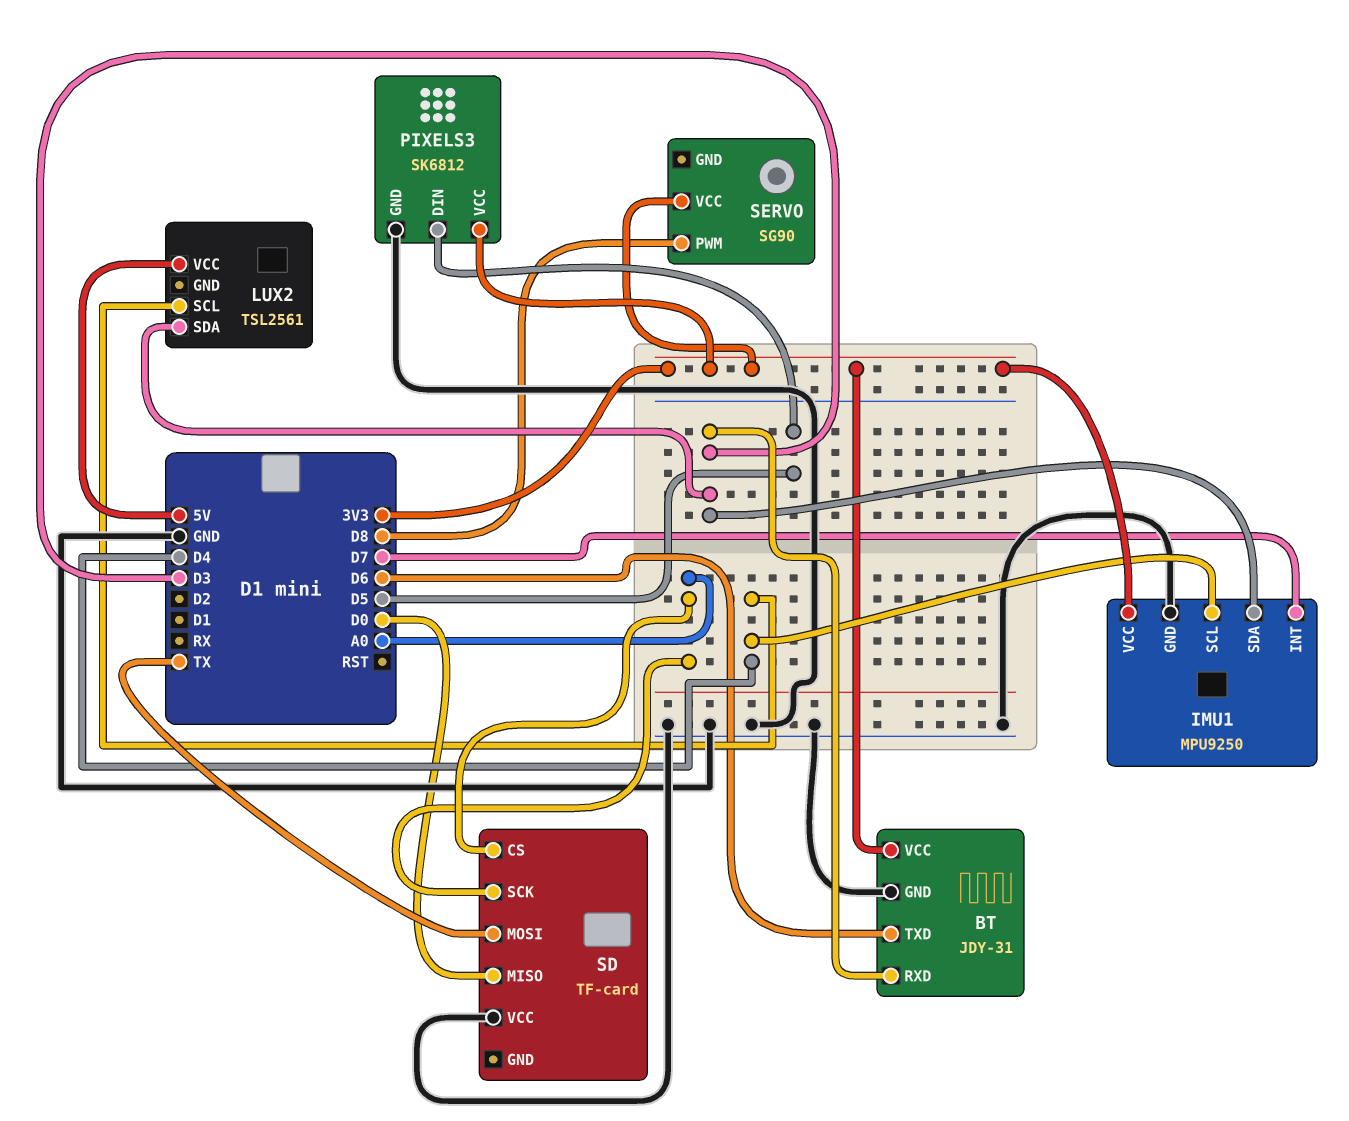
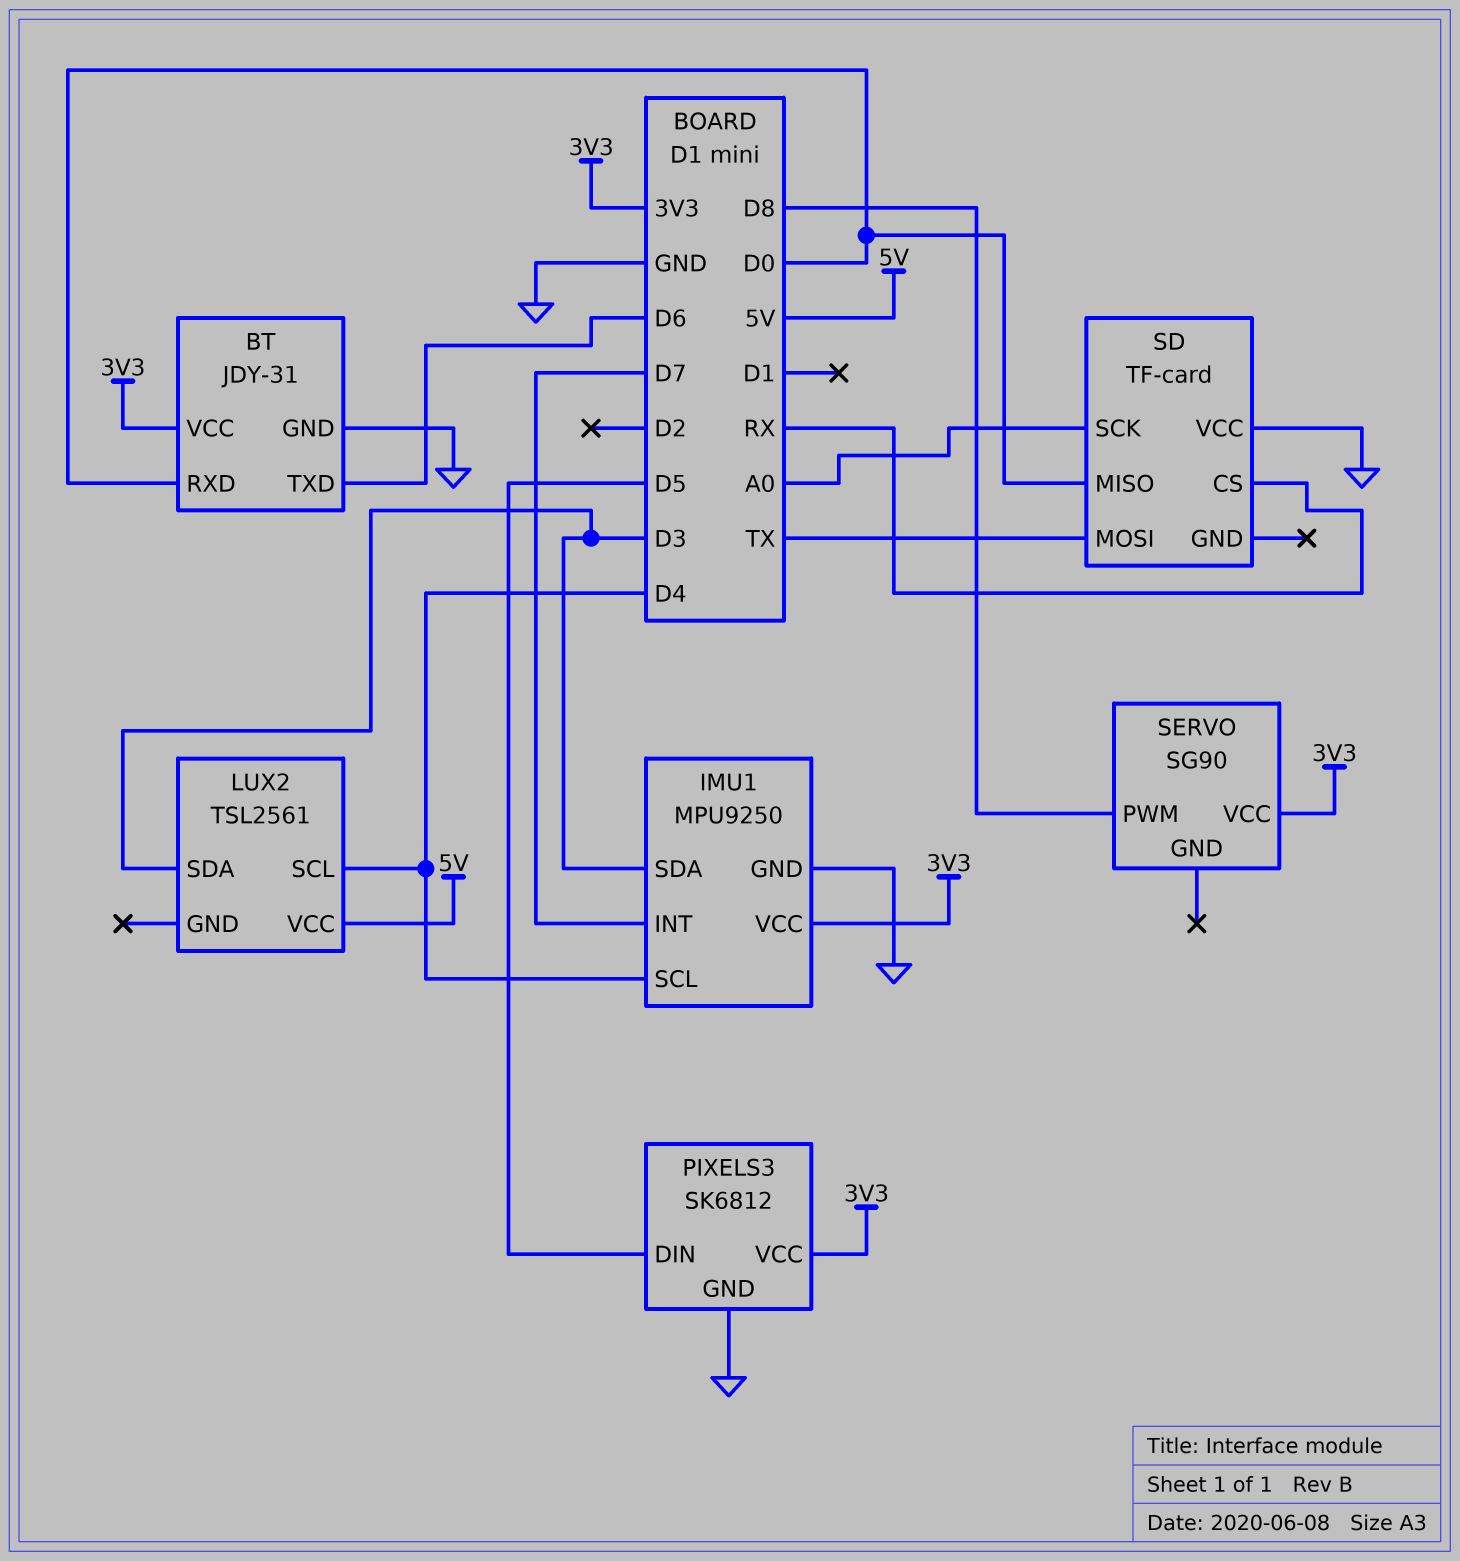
BT pin RXD: D3 -> D0
SD pin CS: A0 -> RX

